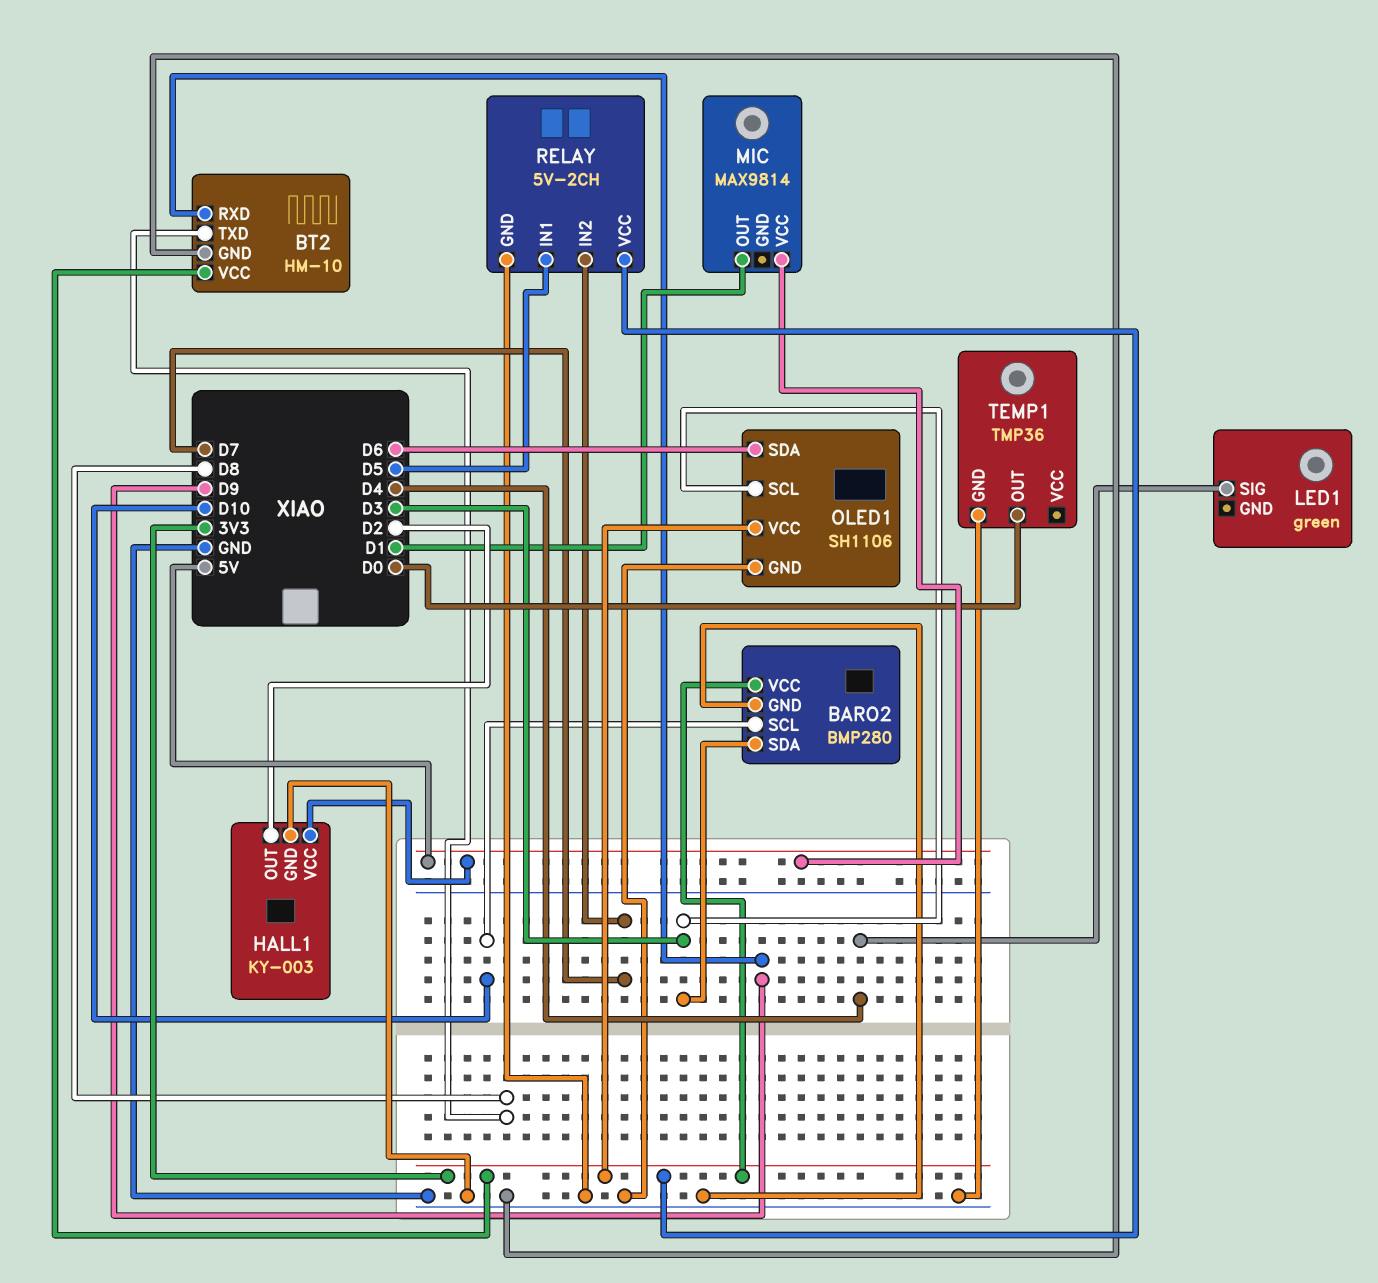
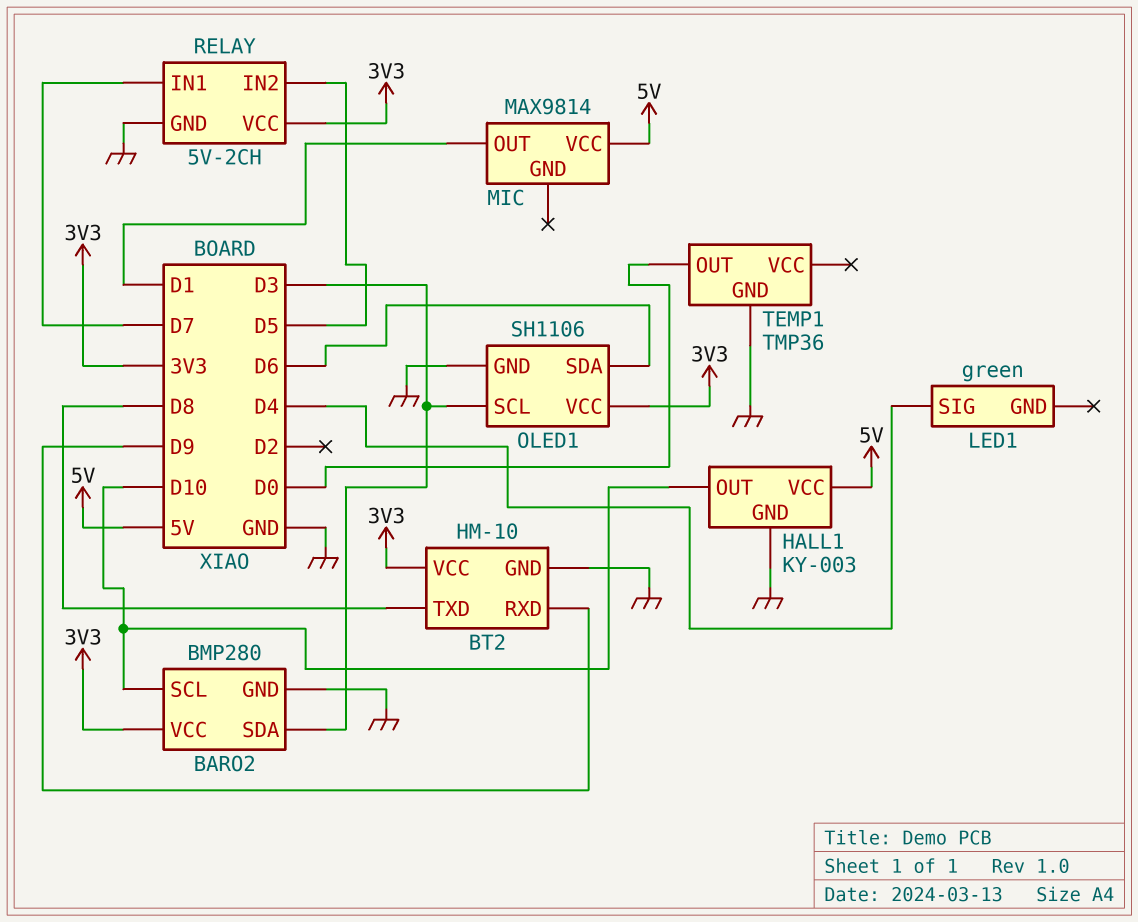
HALL1 pin OUT: D2 -> D10
RELAY pin IN1: D5 -> D7
RELAY pin IN2: D7 -> D5

